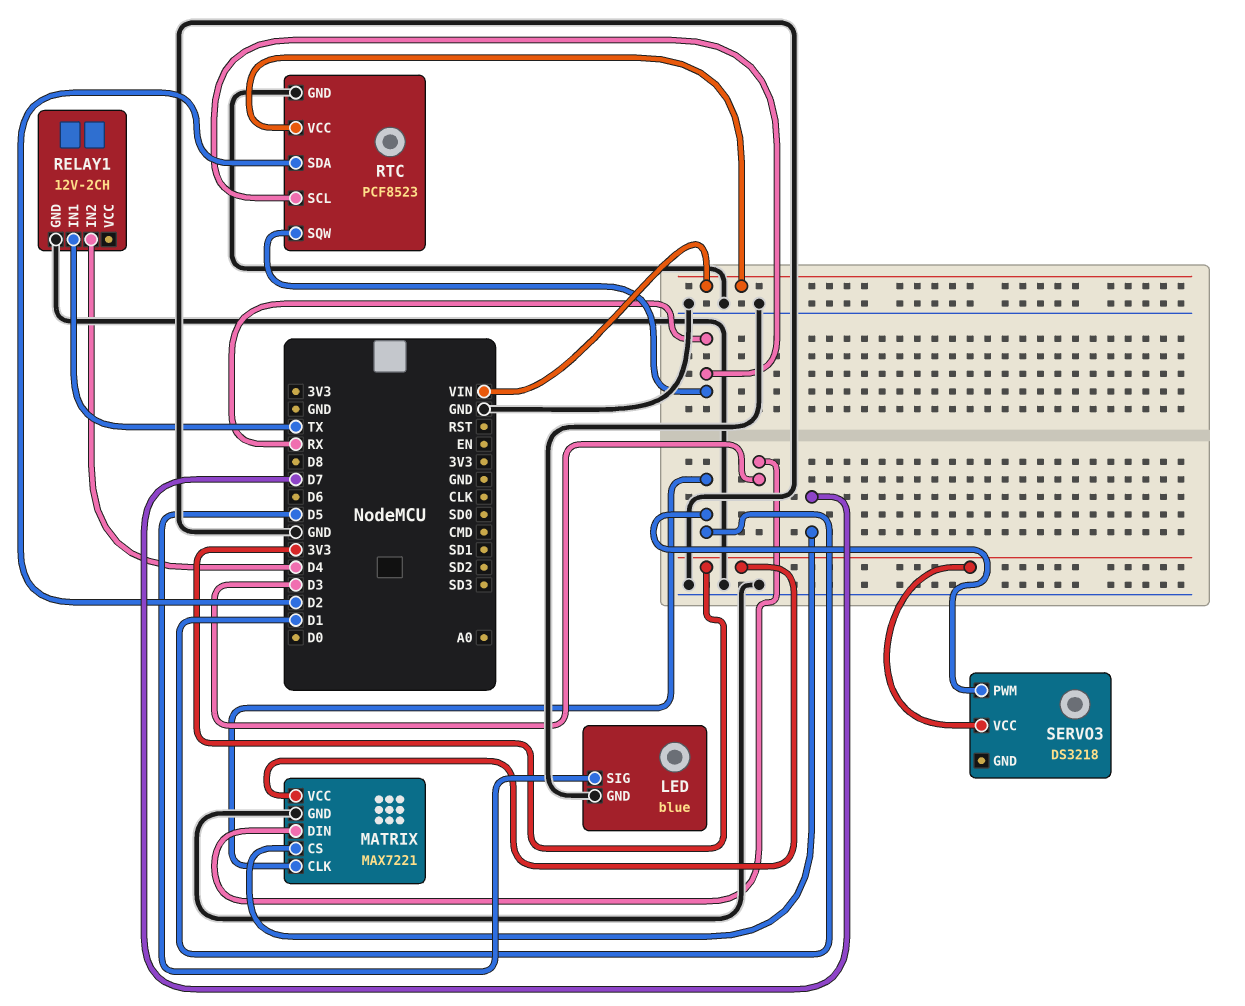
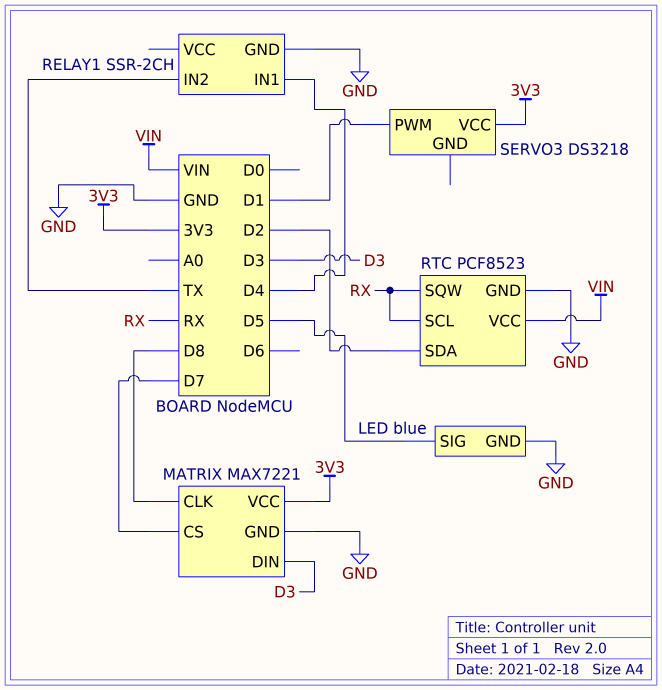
MATRIX pin CLK: D1 -> D8
RELAY1: 12V-2CH -> SSR-2CH
RELAY1 pin IN1: TX -> D4
RELAY1 pin IN2: D4 -> TX

